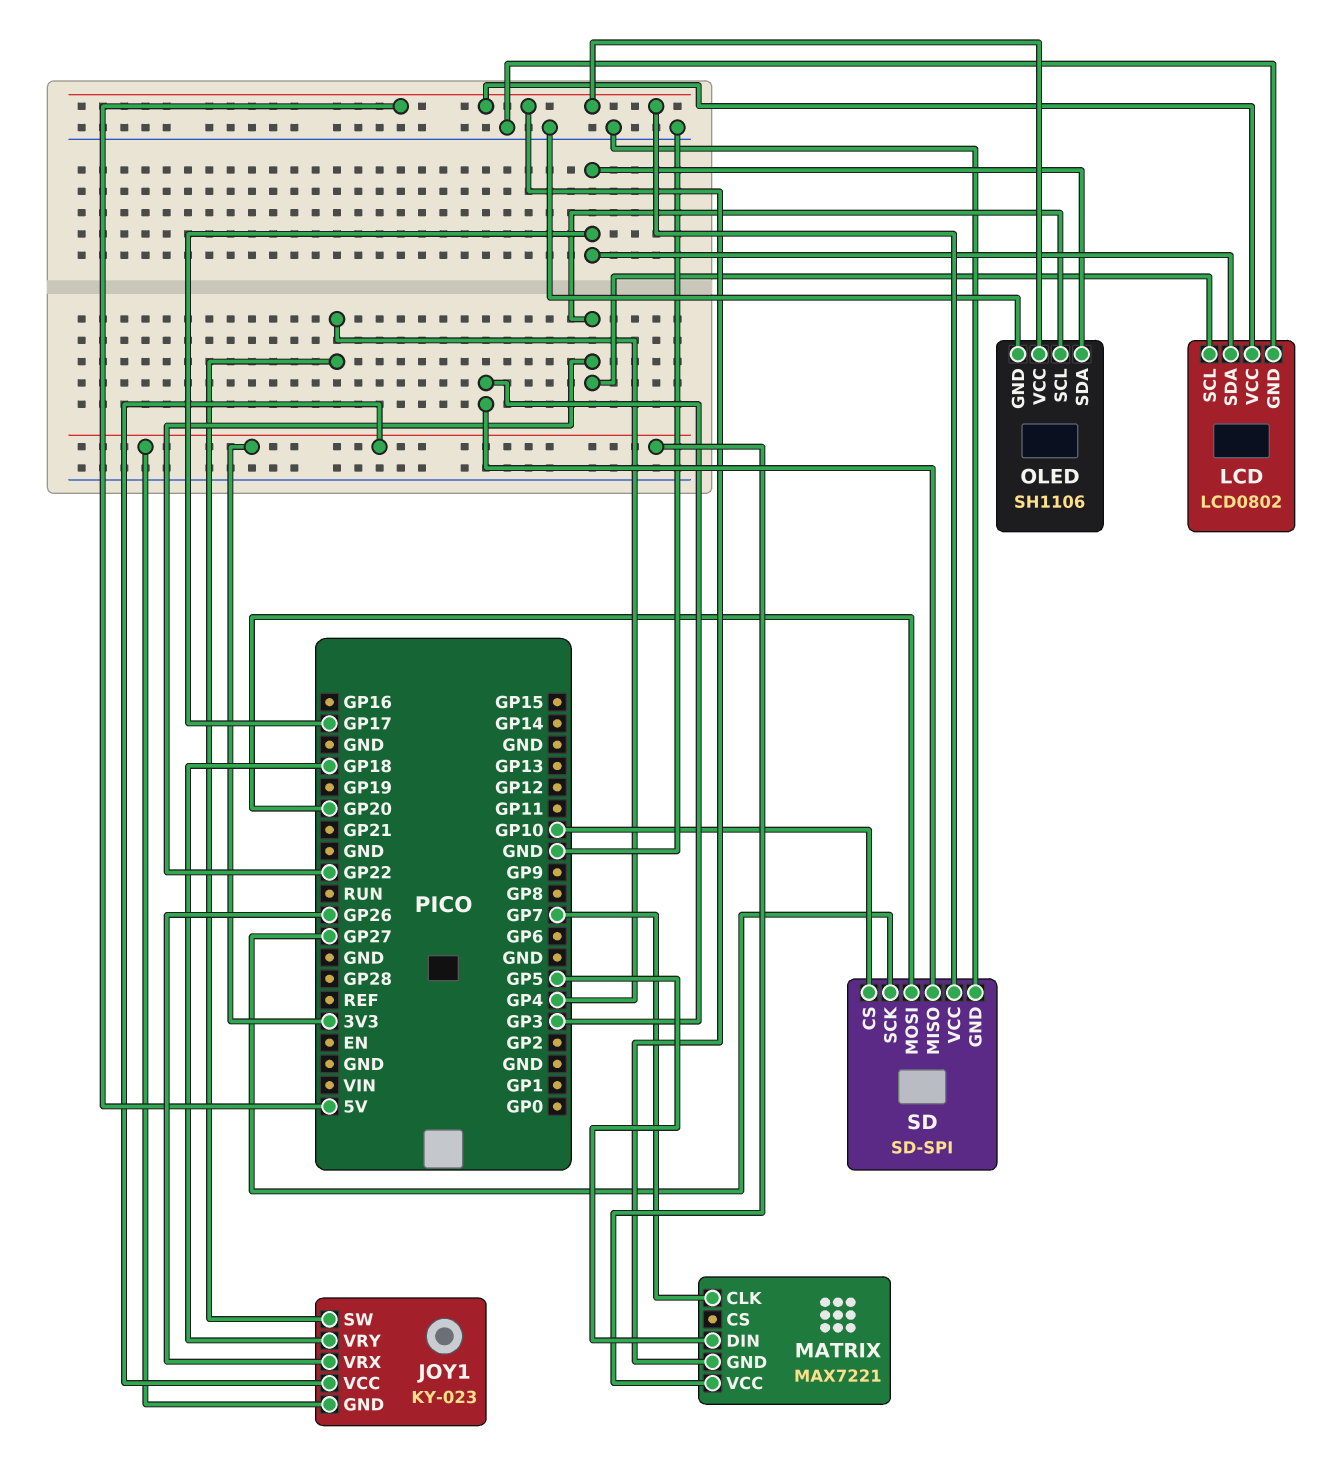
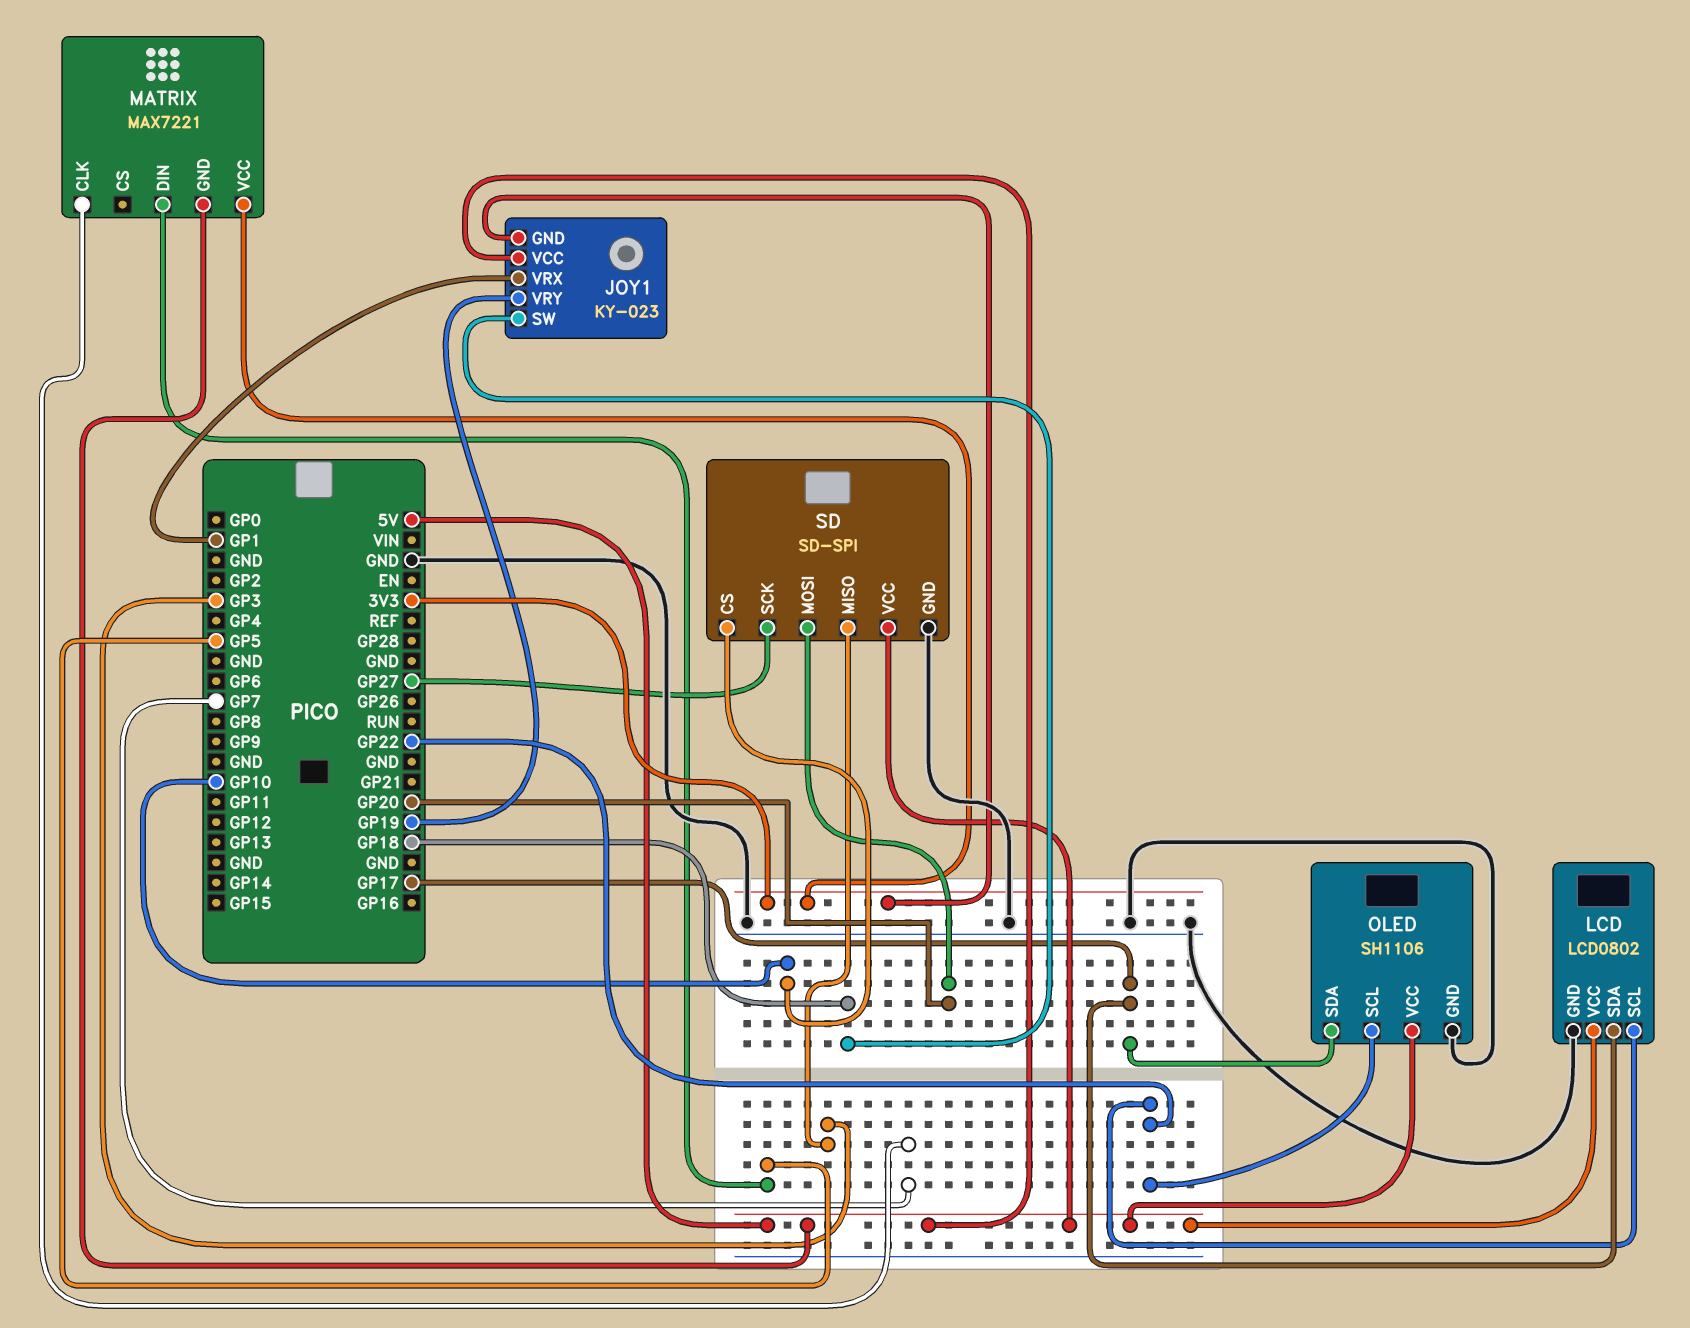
JOY1 pin SW: GP4 -> GP18
JOY1 pin VCC: 3V3 -> 5V
JOY1 pin VRX: GP26 -> GP1
JOY1 pin VRY: GP18 -> GP19

